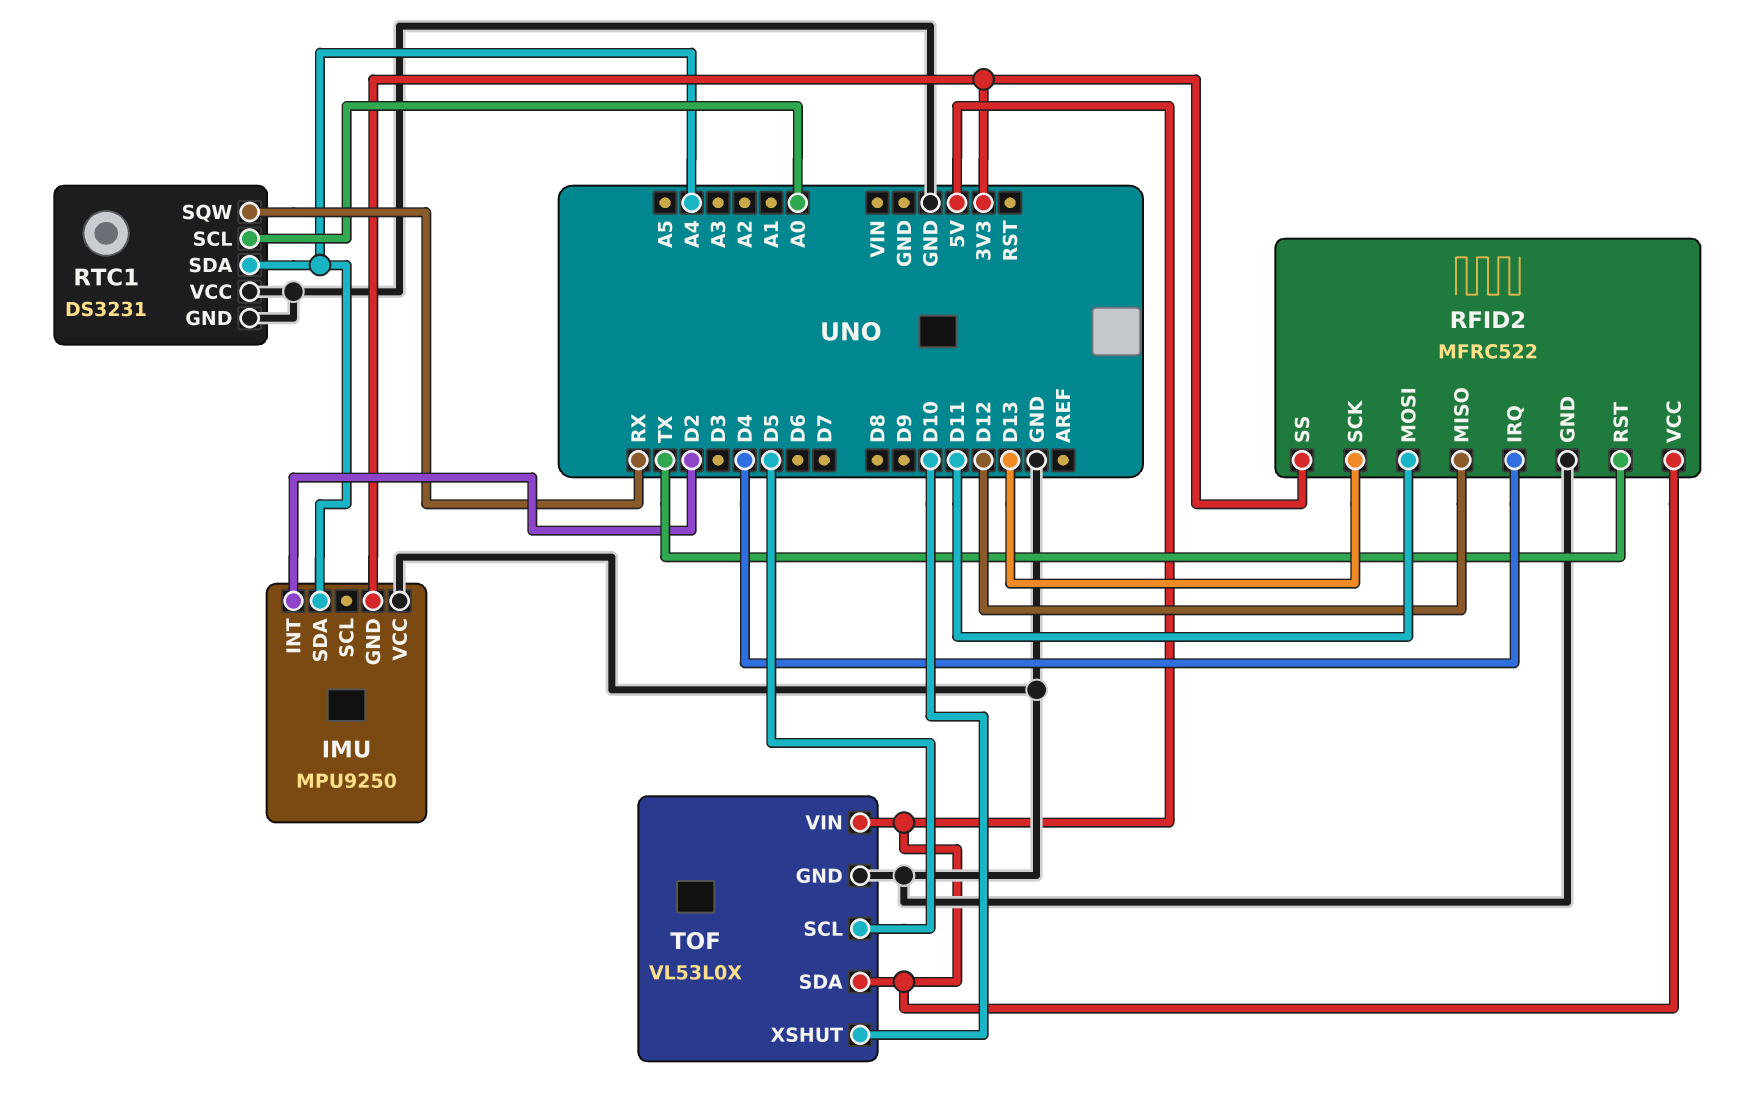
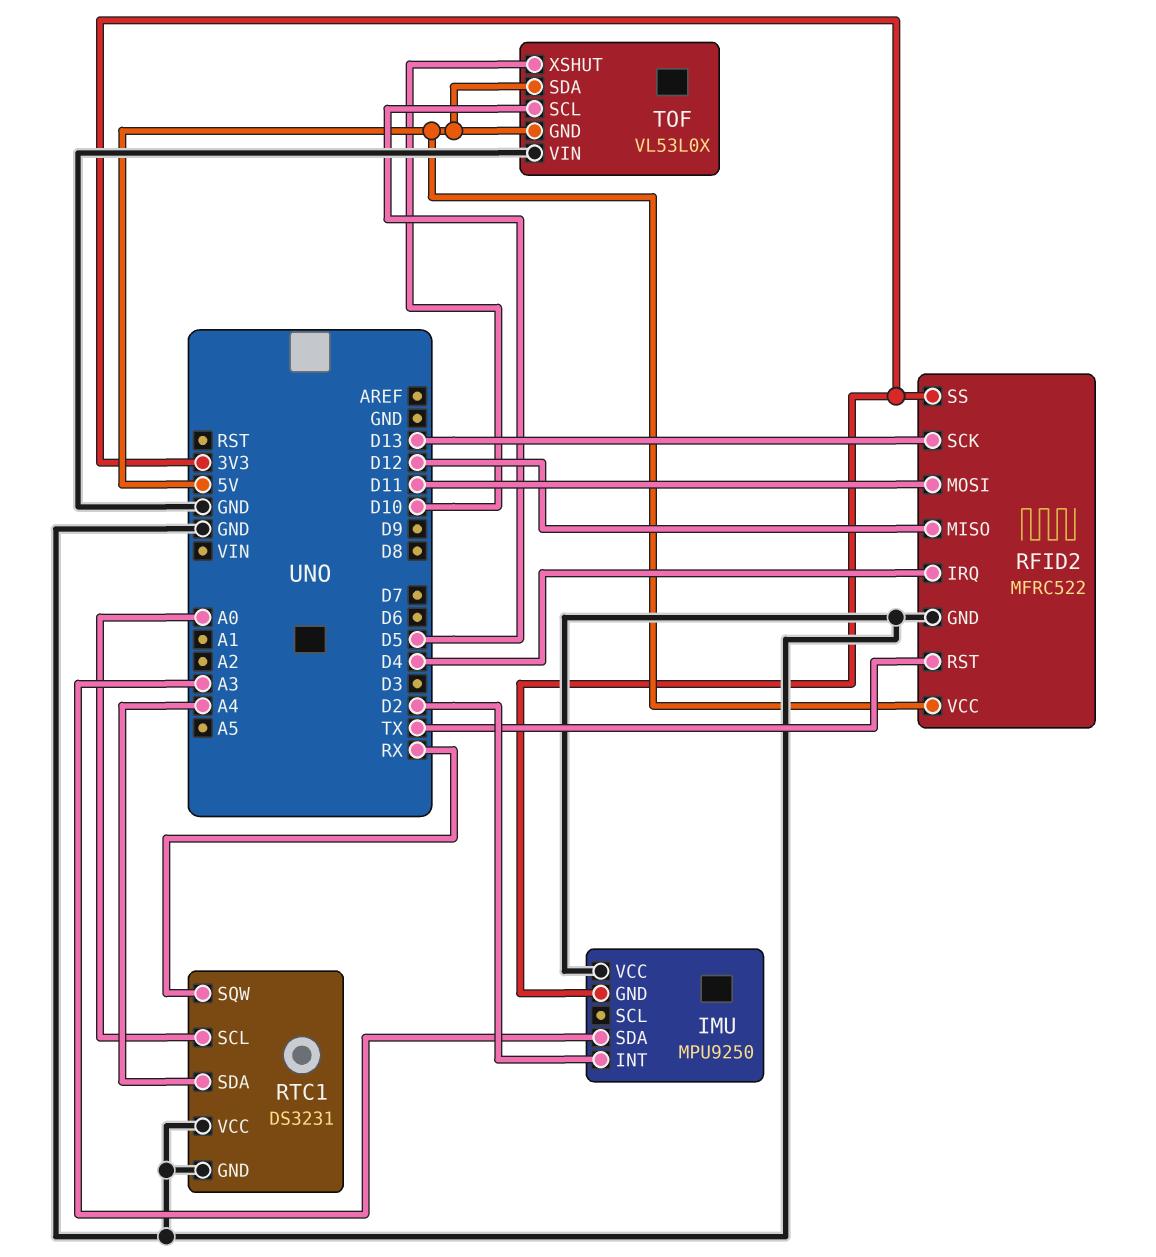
IMU pin SDA: A4 -> A3
TOF pin GND: GND -> 5V
TOF pin VIN: 5V -> GND

